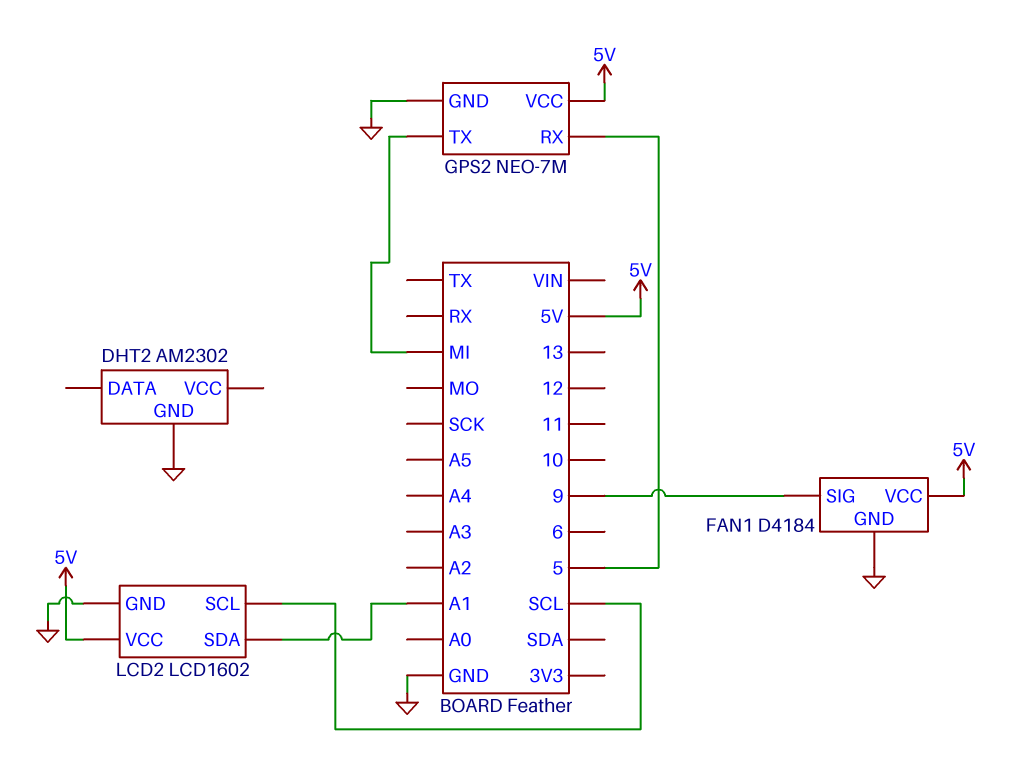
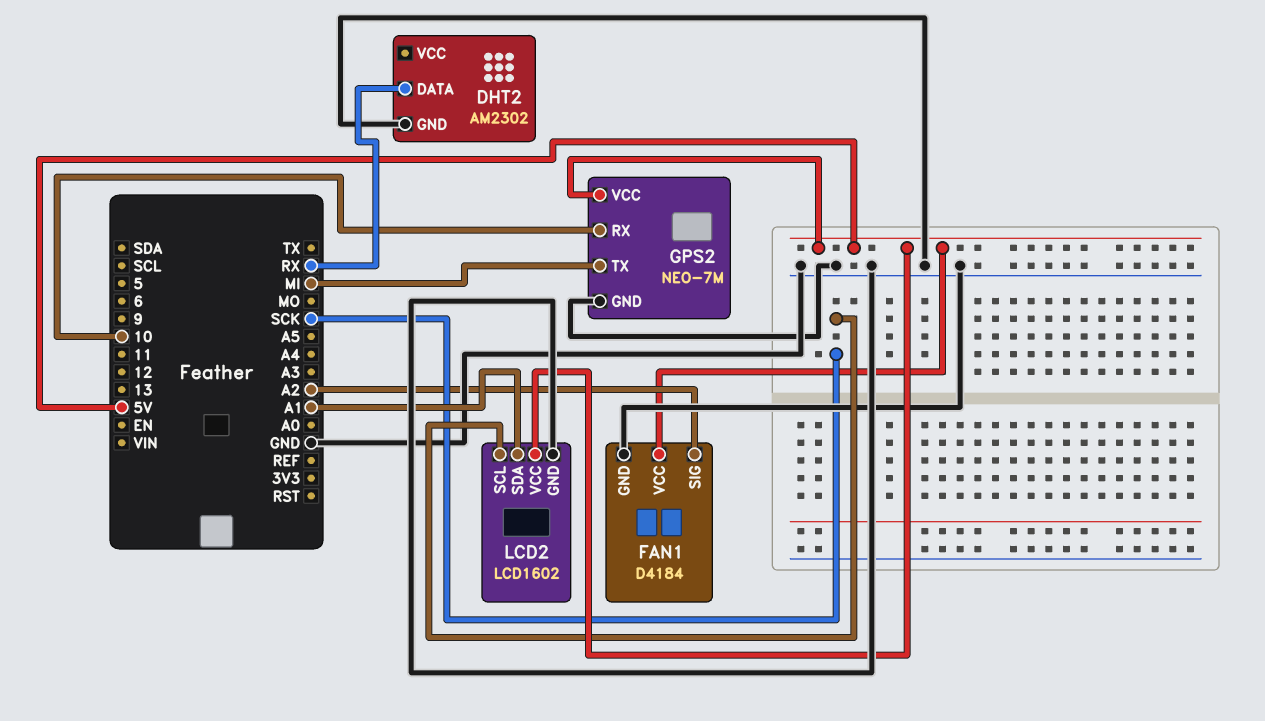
DHT2 pin DATA: none -> RX
FAN1 pin SIG: 9 -> A2
GPS2 pin RX: 5 -> 10
LCD2 pin SCL: SCL -> SCK

